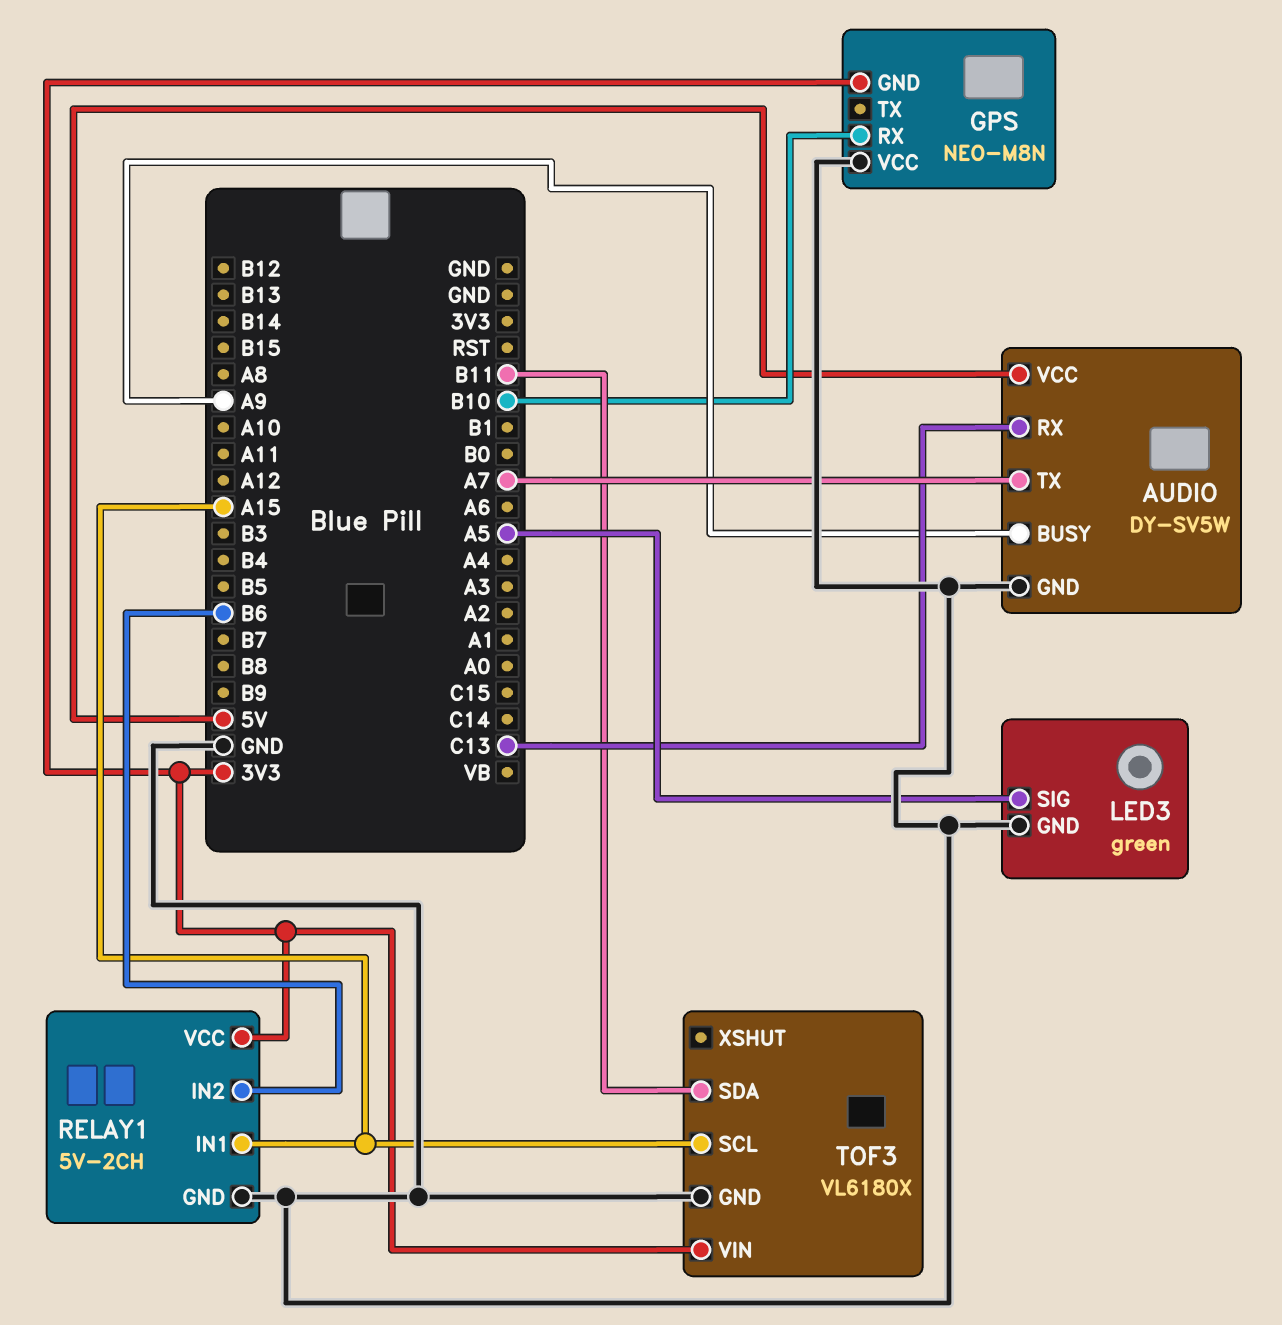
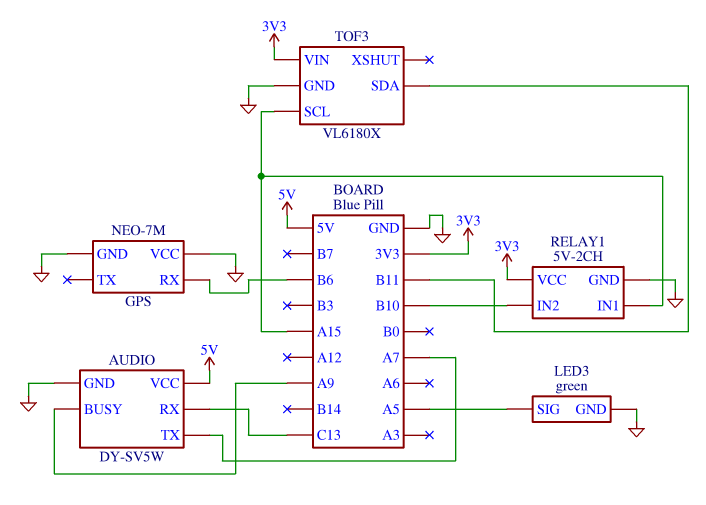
GPS: NEO-M8N -> NEO-7M
GPS pin GND: 3V3 -> GND
GPS pin RX: B10 -> B6
RELAY1 pin IN2: B6 -> B10

